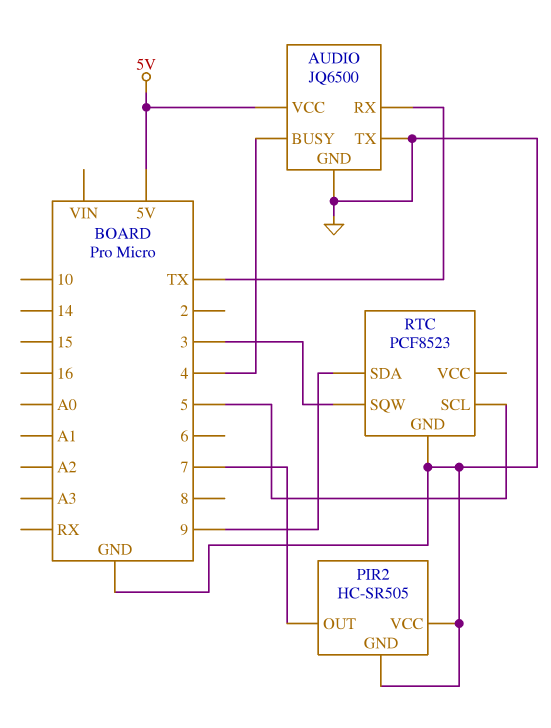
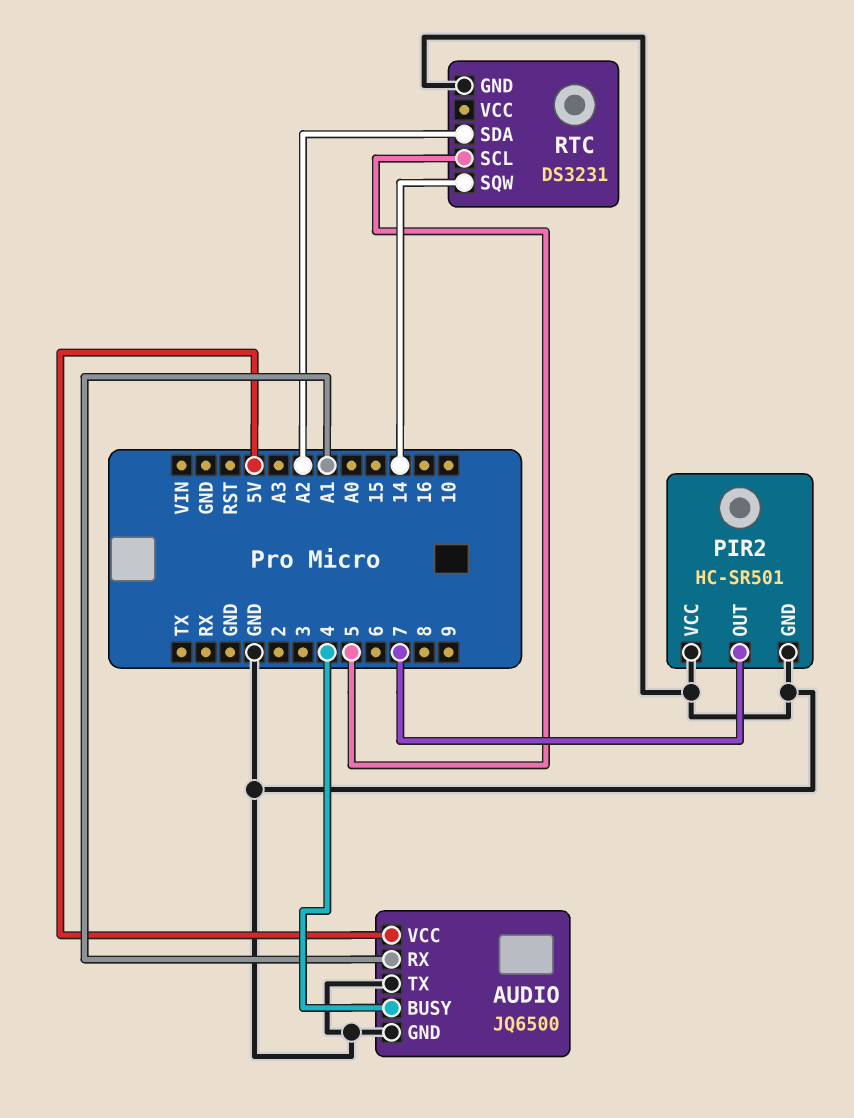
AUDIO pin RX: TX -> A1
PIR2: HC-SR505 -> HC-SR501
RTC: PCF8523 -> DS3231
RTC pin SDA: 9 -> A2
RTC pin SQW: 3 -> 14

